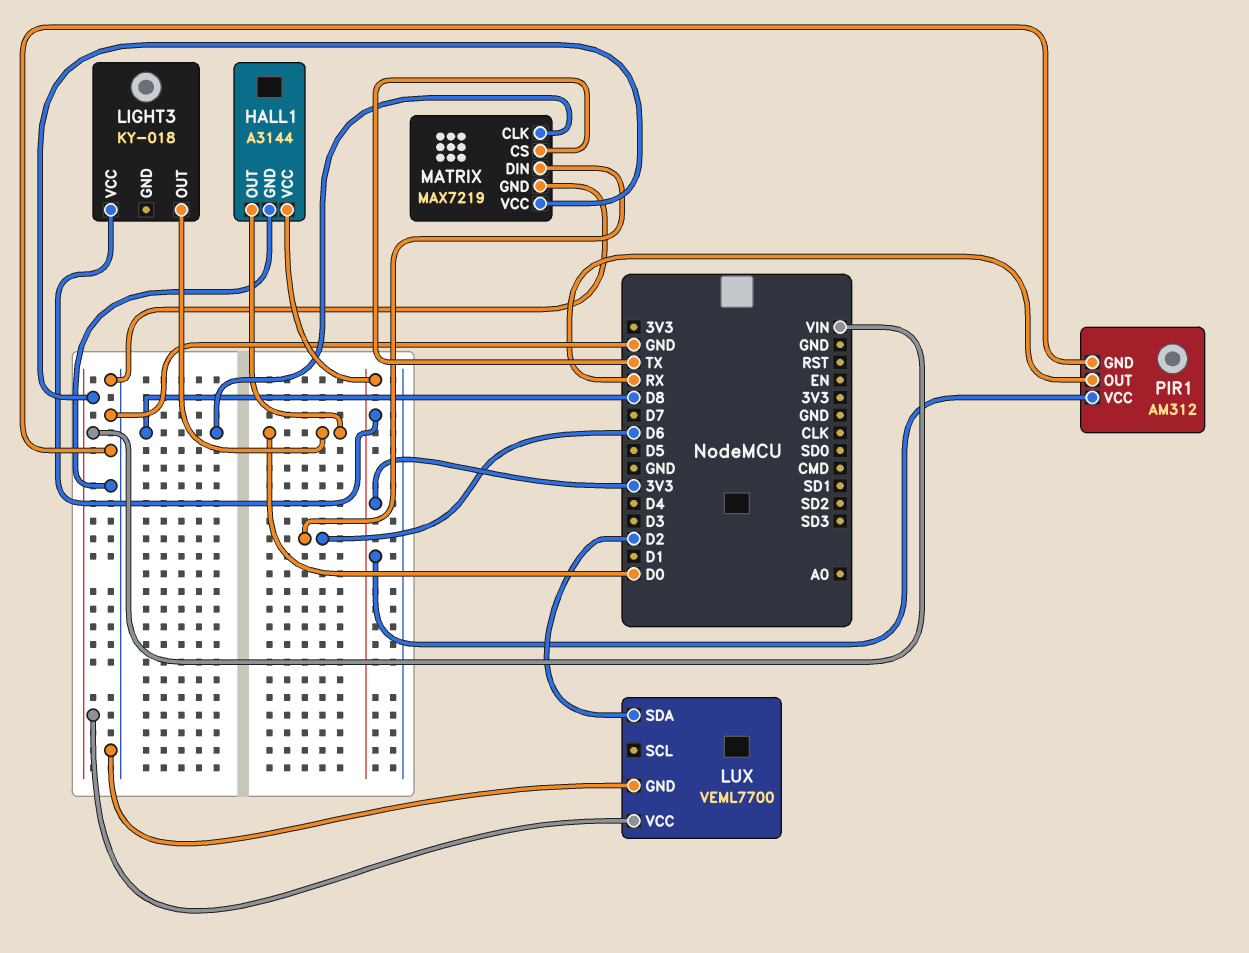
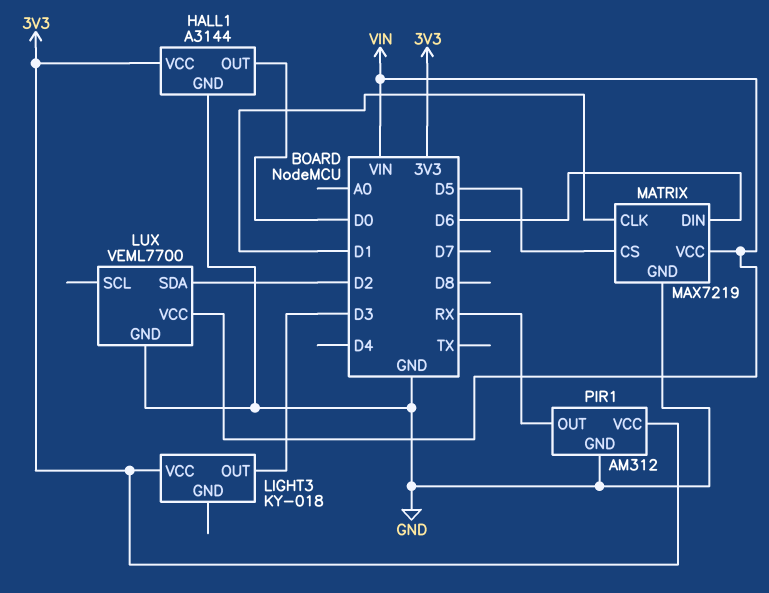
LIGHT3 pin OUT: D0 -> D3
MATRIX pin CLK: D8 -> D1
MATRIX pin CS: TX -> D5

